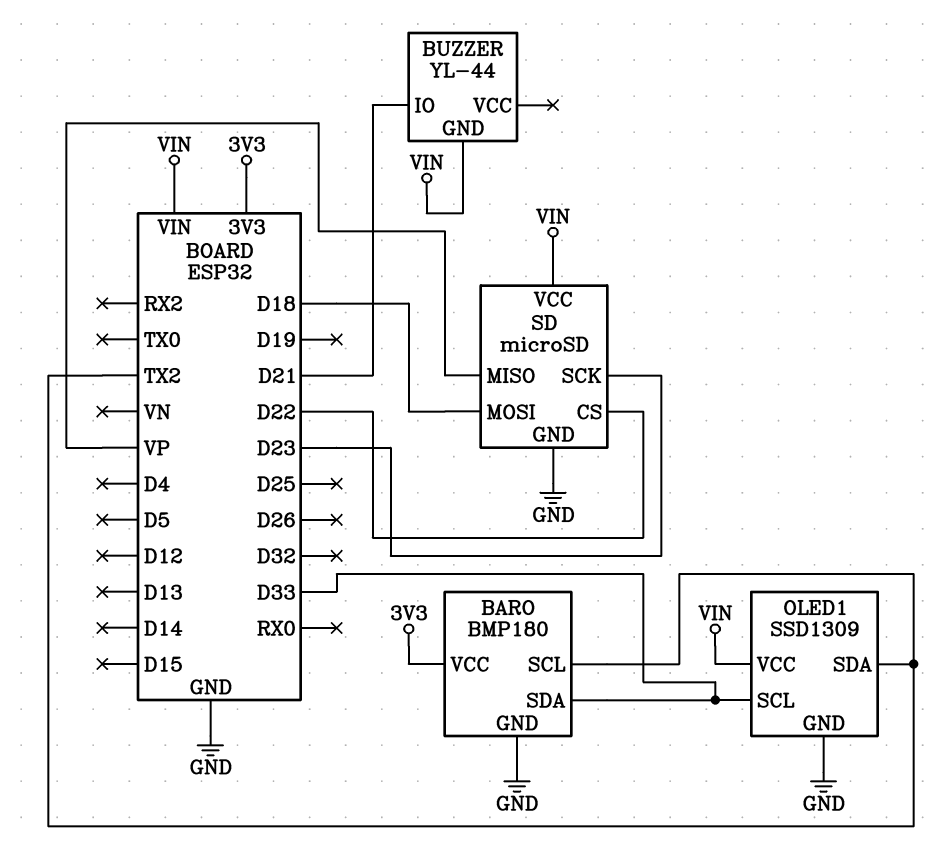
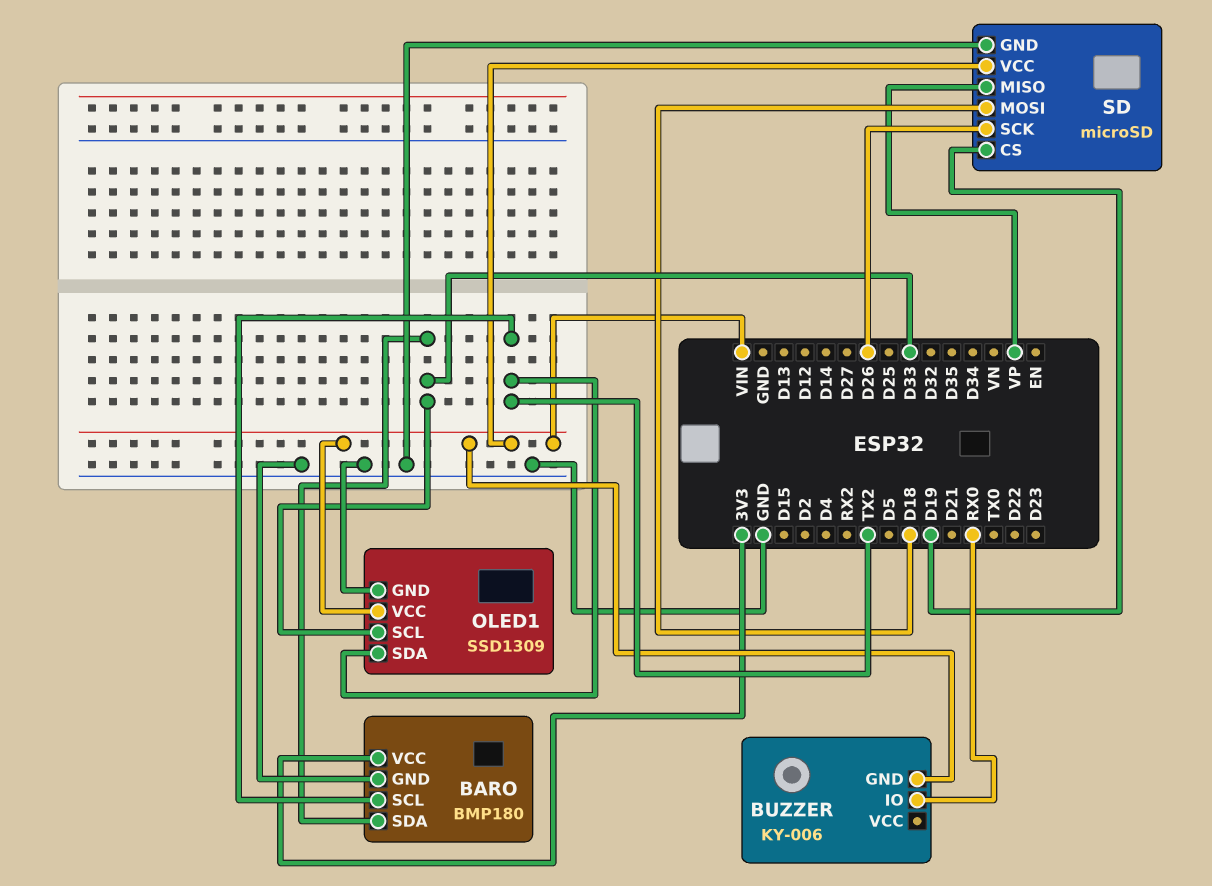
BUZZER: YL-44 -> KY-006
BUZZER pin IO: D21 -> RX0
SD pin CS: D22 -> D19
SD pin SCK: D23 -> D26

